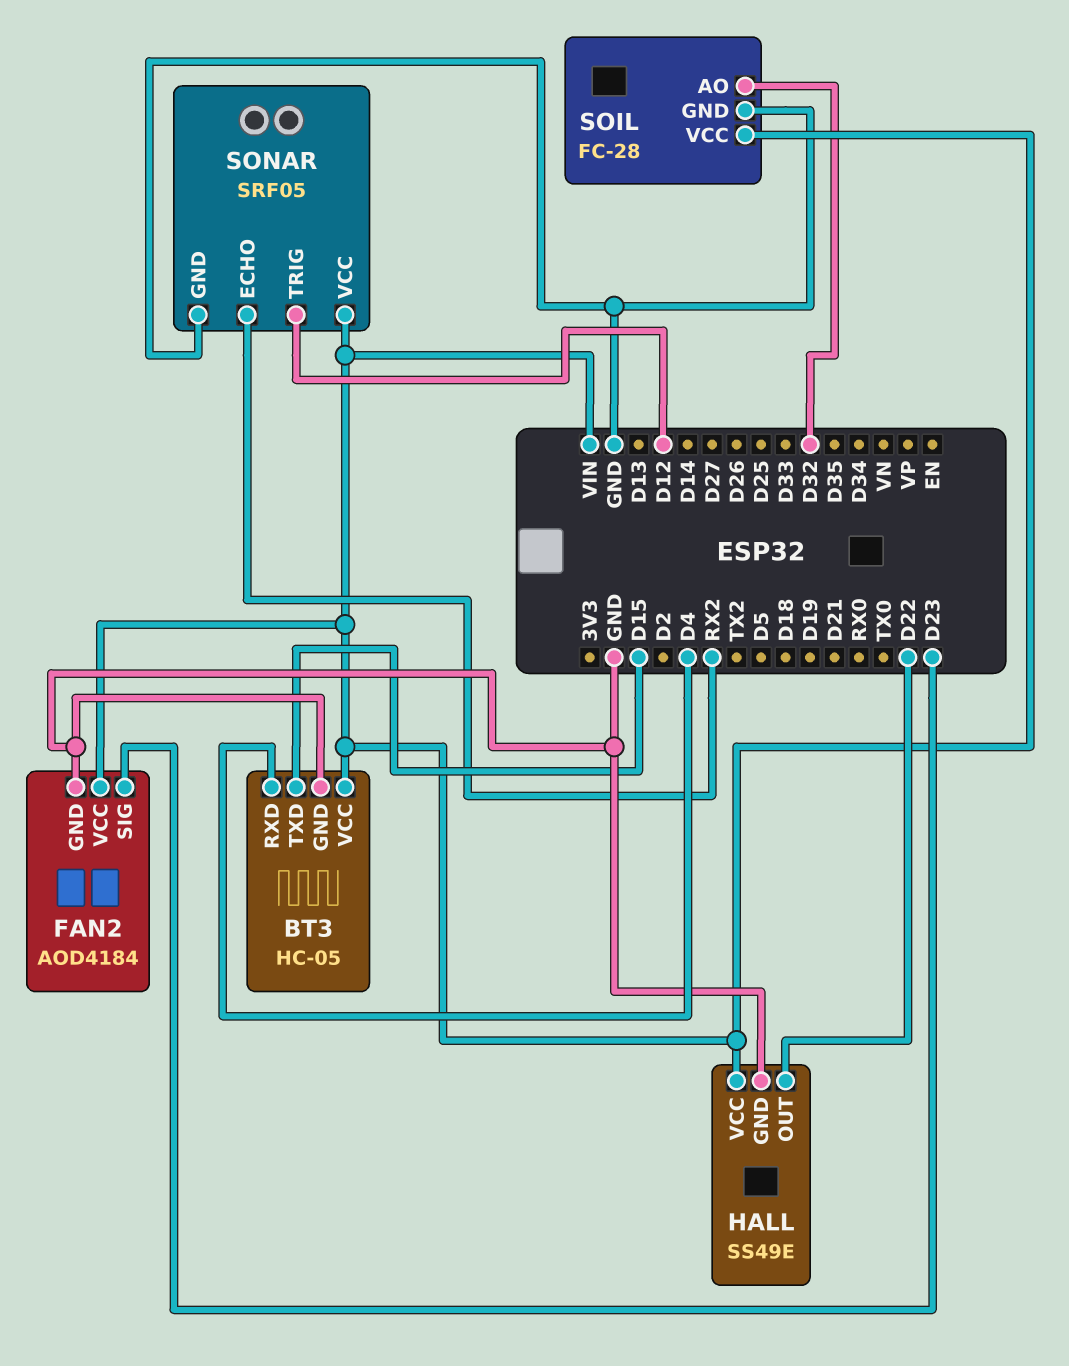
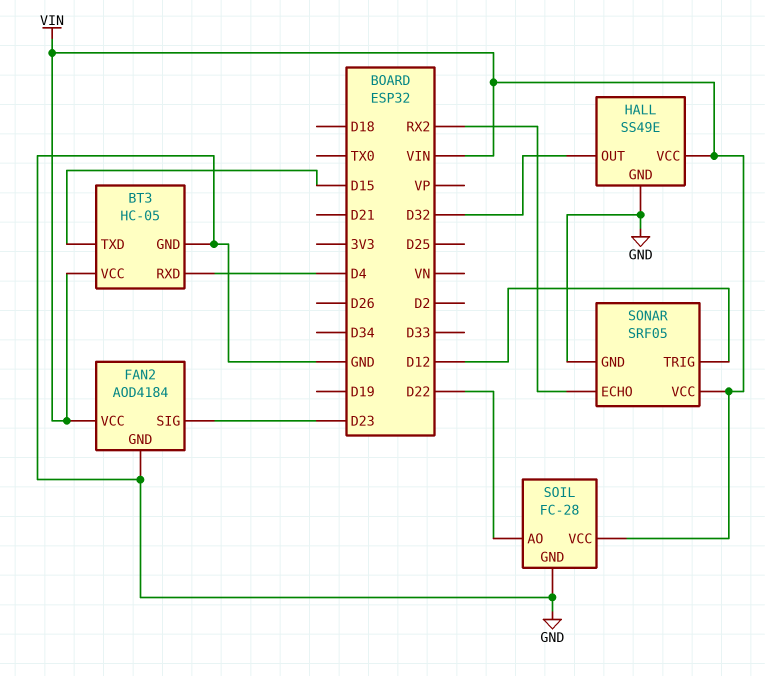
HALL pin OUT: D22 -> D32
SOIL pin AO: D32 -> D22

